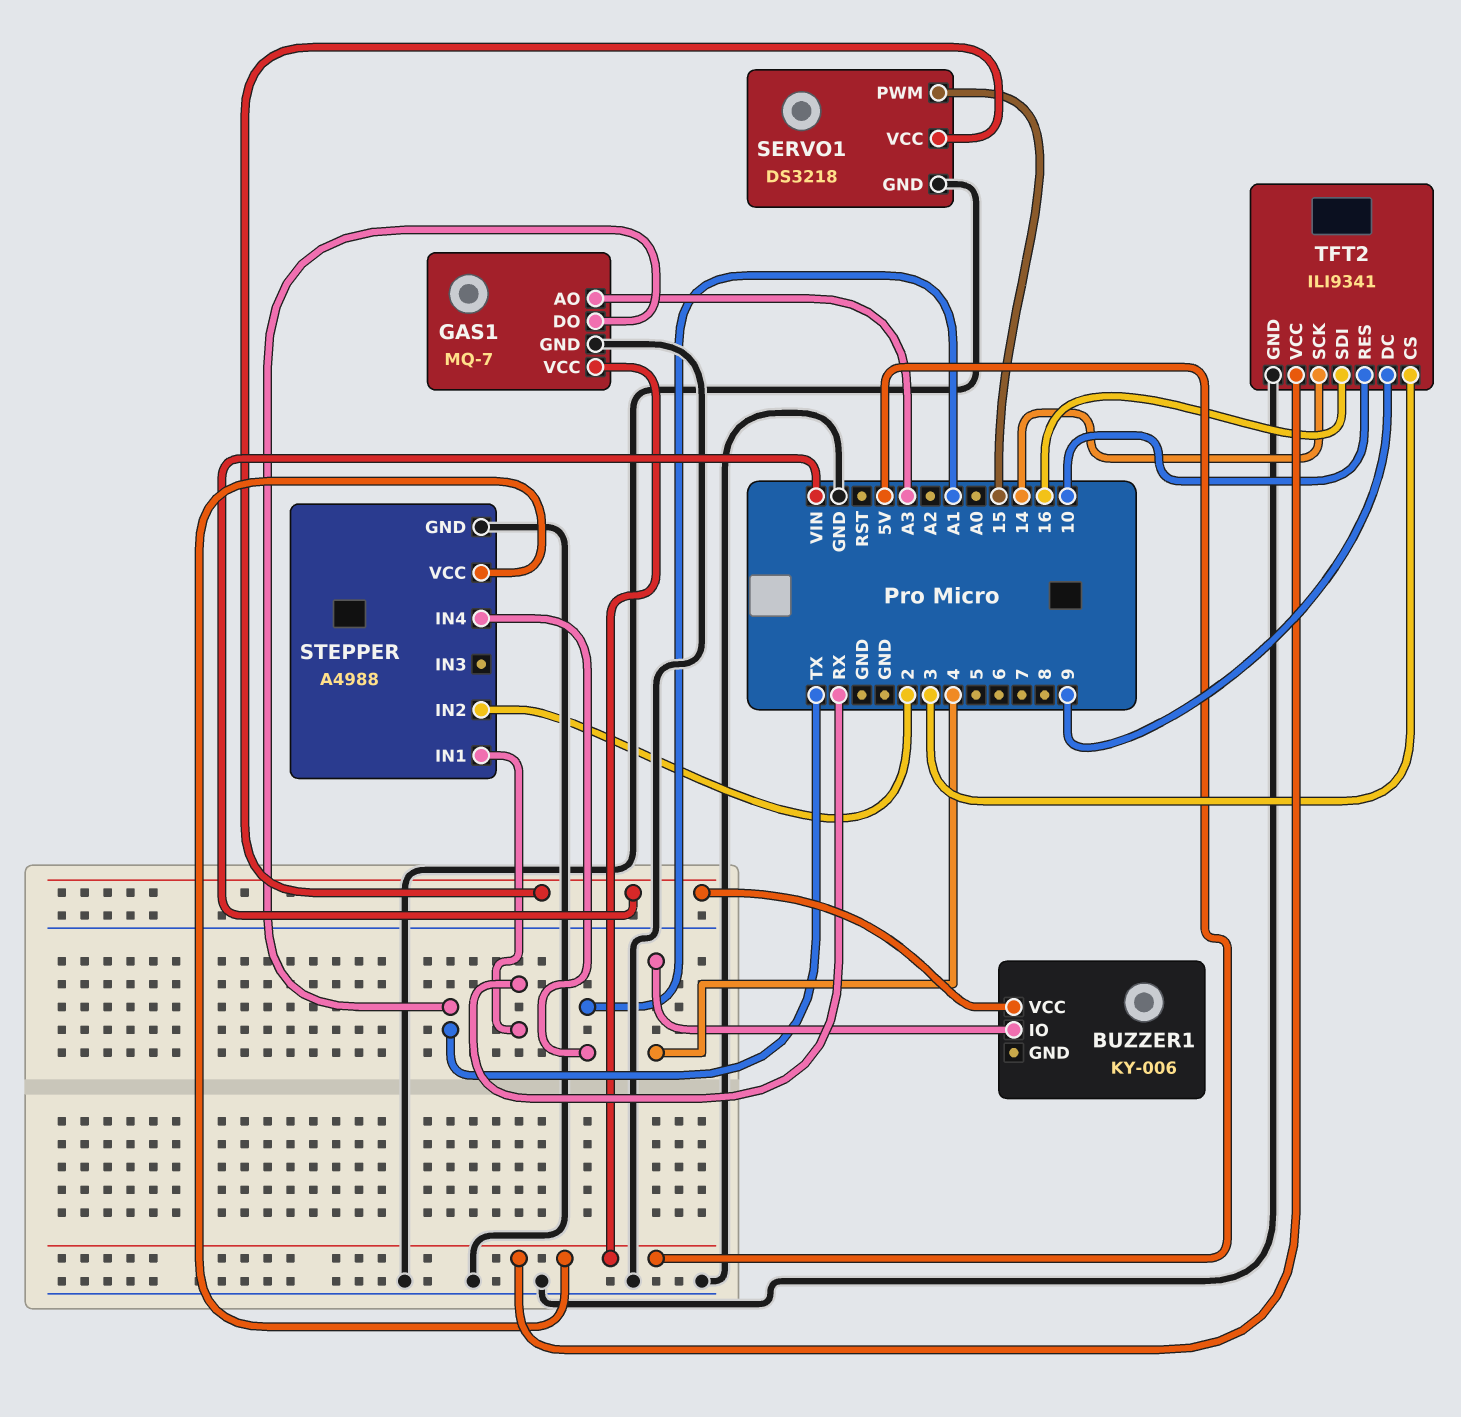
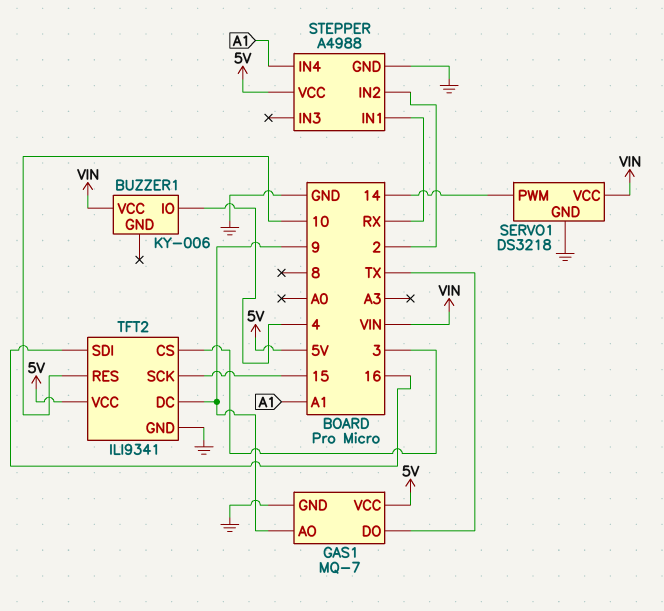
GAS1 pin AO: A3 -> 9
SERVO1 pin PWM: 15 -> 14
TFT2 pin SCK: 14 -> 15

